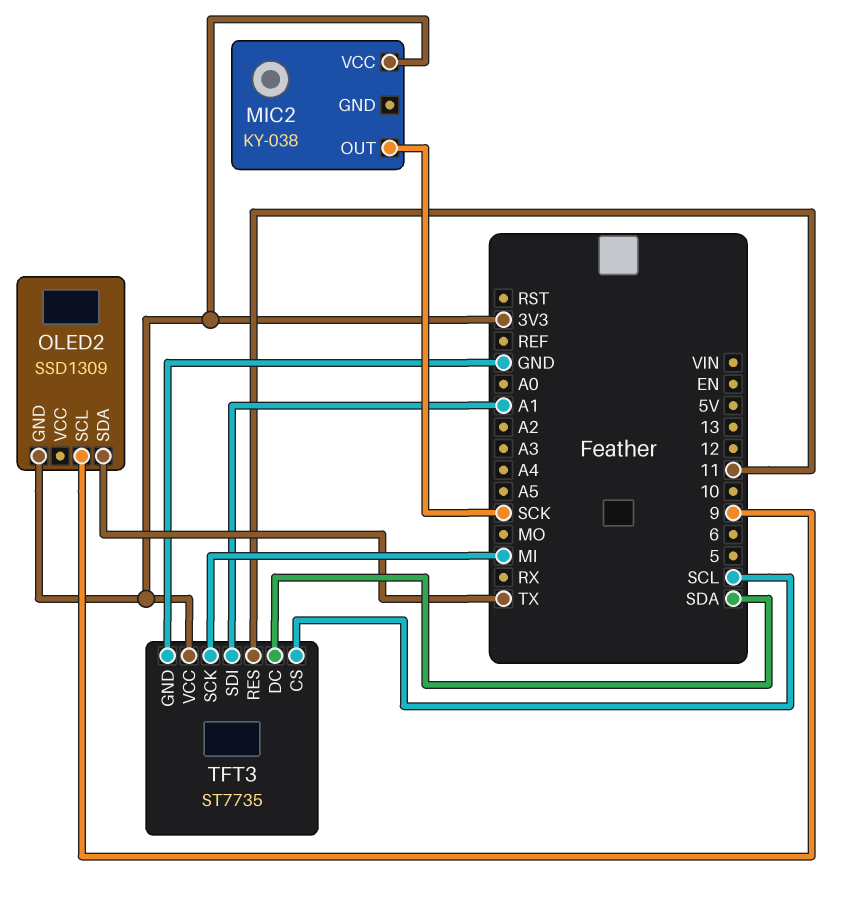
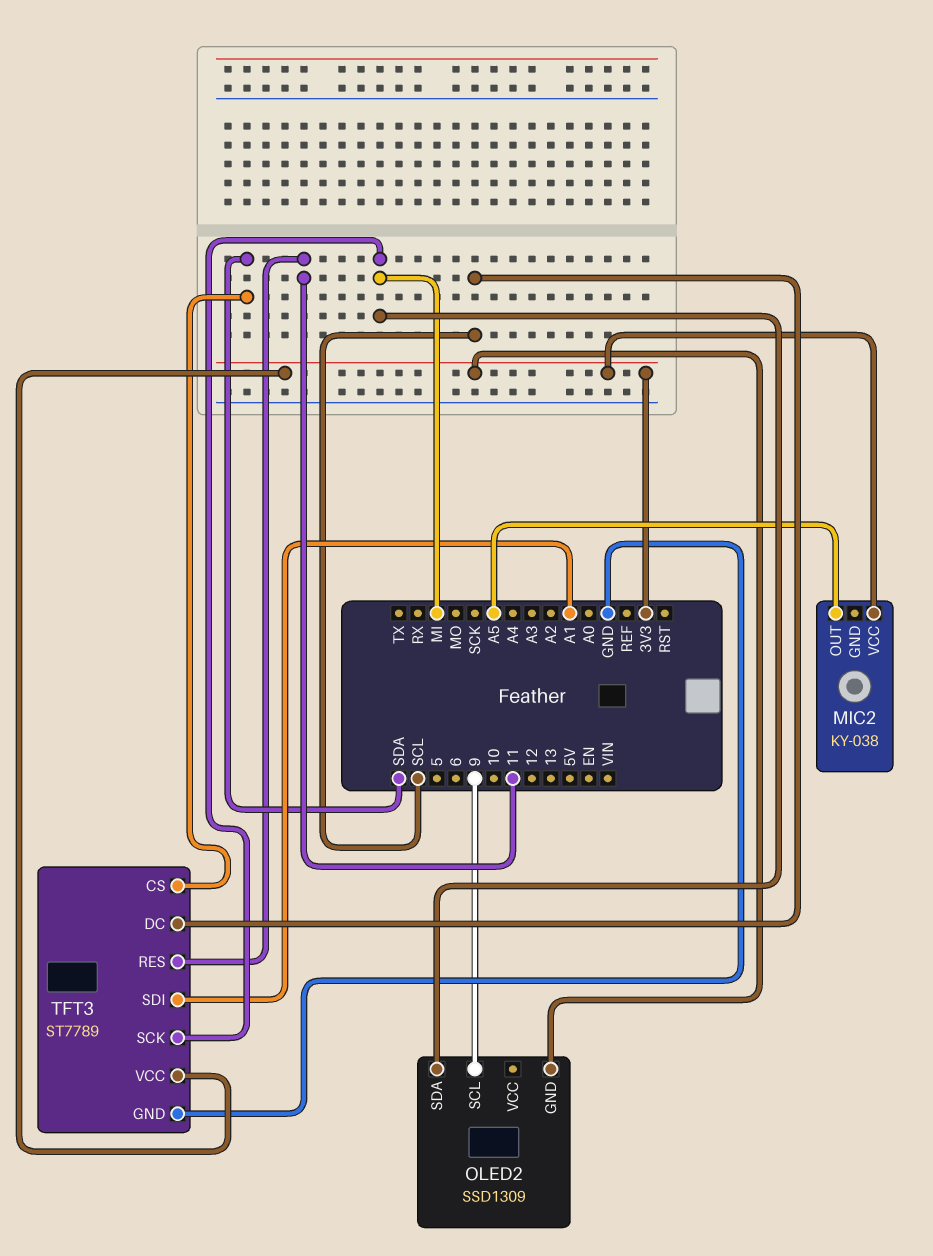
MIC2 pin OUT: SCK -> A5
OLED2 pin SDA: TX -> MI
TFT3: ST7735 -> ST7789
TFT3 pin CS: SCL -> SDA
TFT3 pin DC: SDA -> SCL

